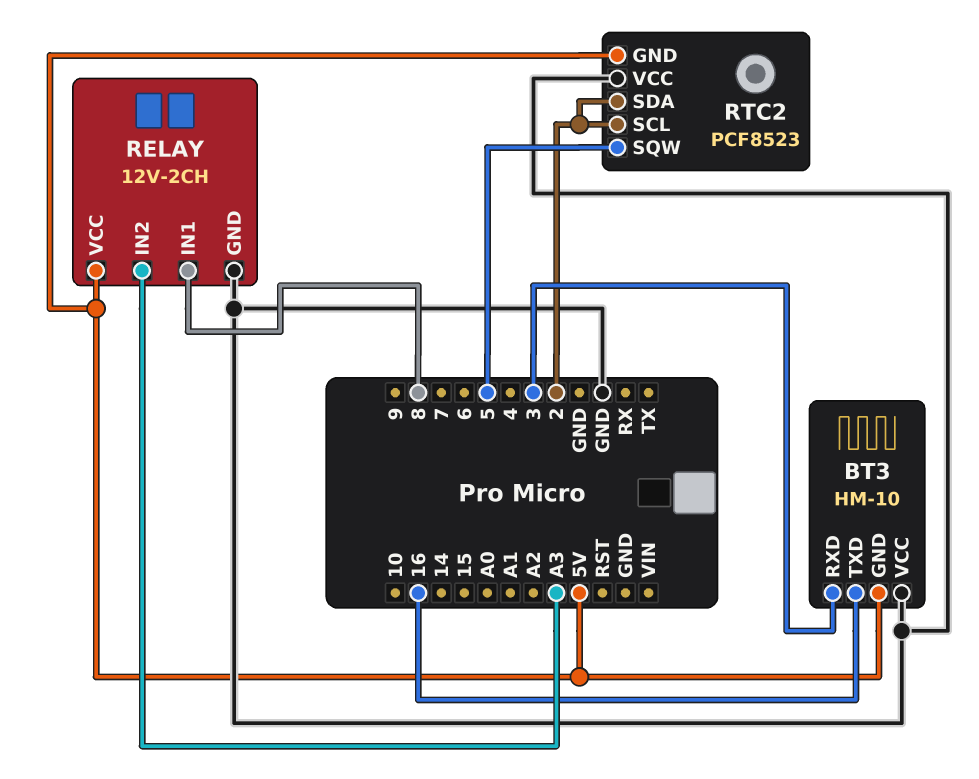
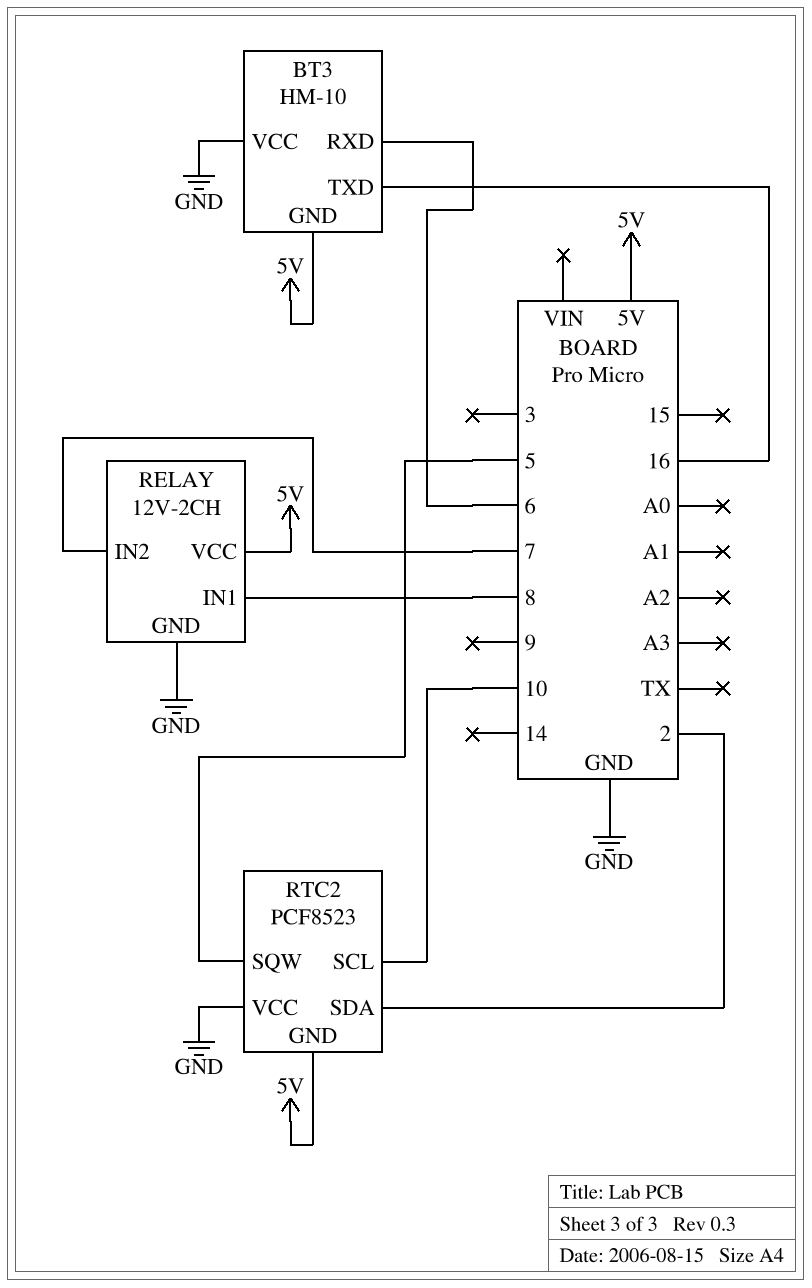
BT3 pin RXD: 3 -> 6
RELAY pin IN2: A3 -> 7
RTC2 pin SCL: 2 -> 10

